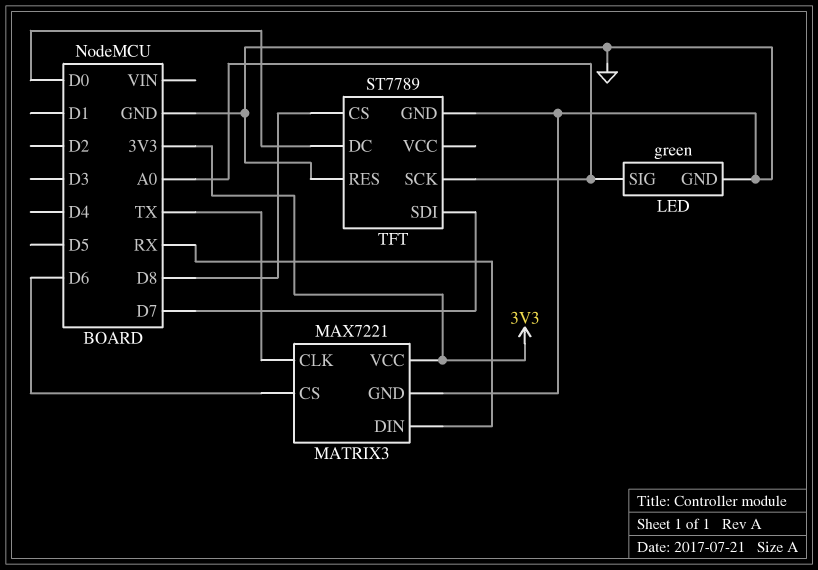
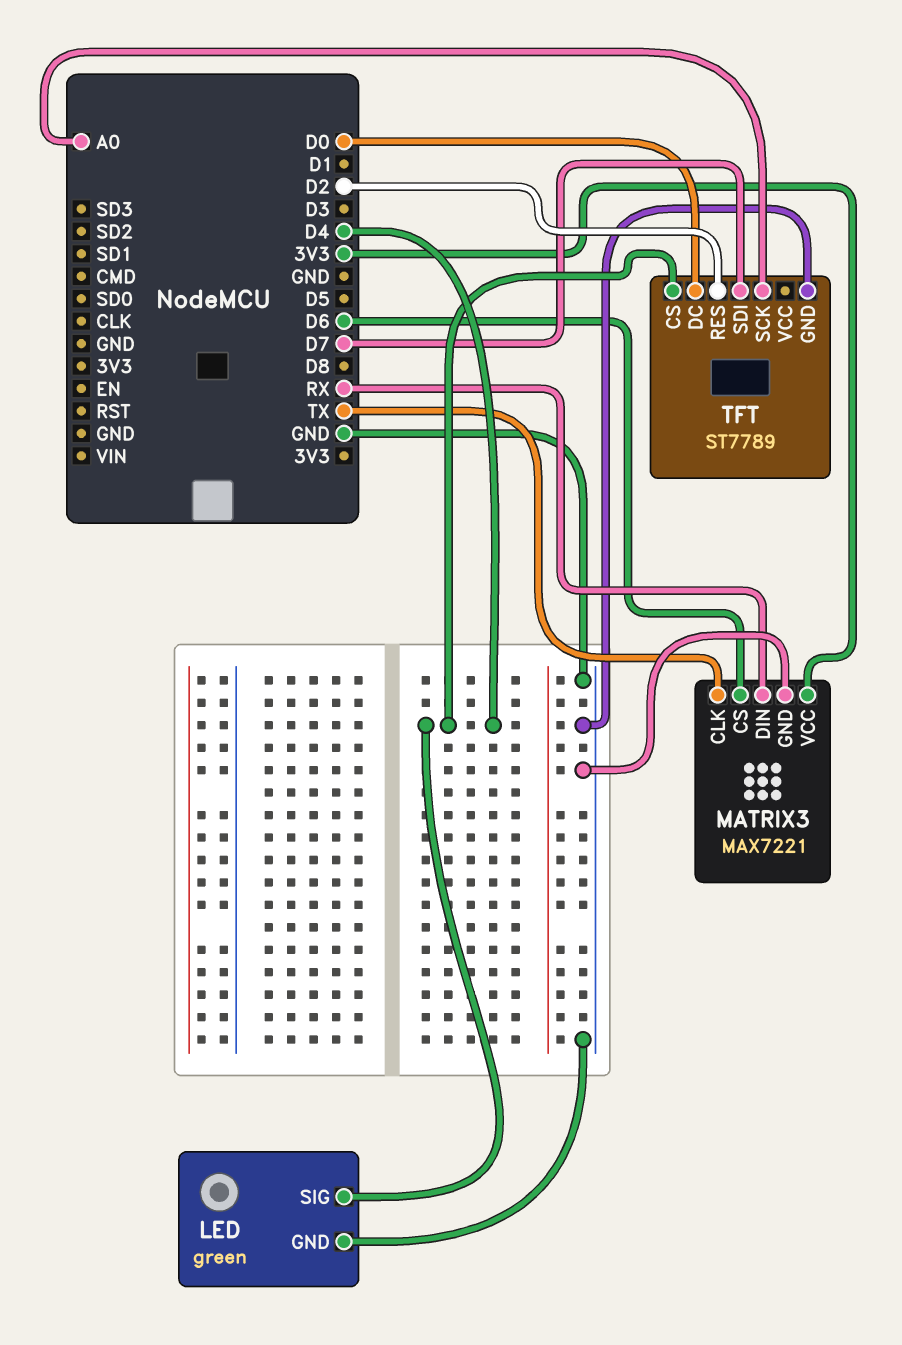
LED pin SIG: A0 -> D4
TFT pin CS: D8 -> D4
TFT pin RES: GND -> D2

